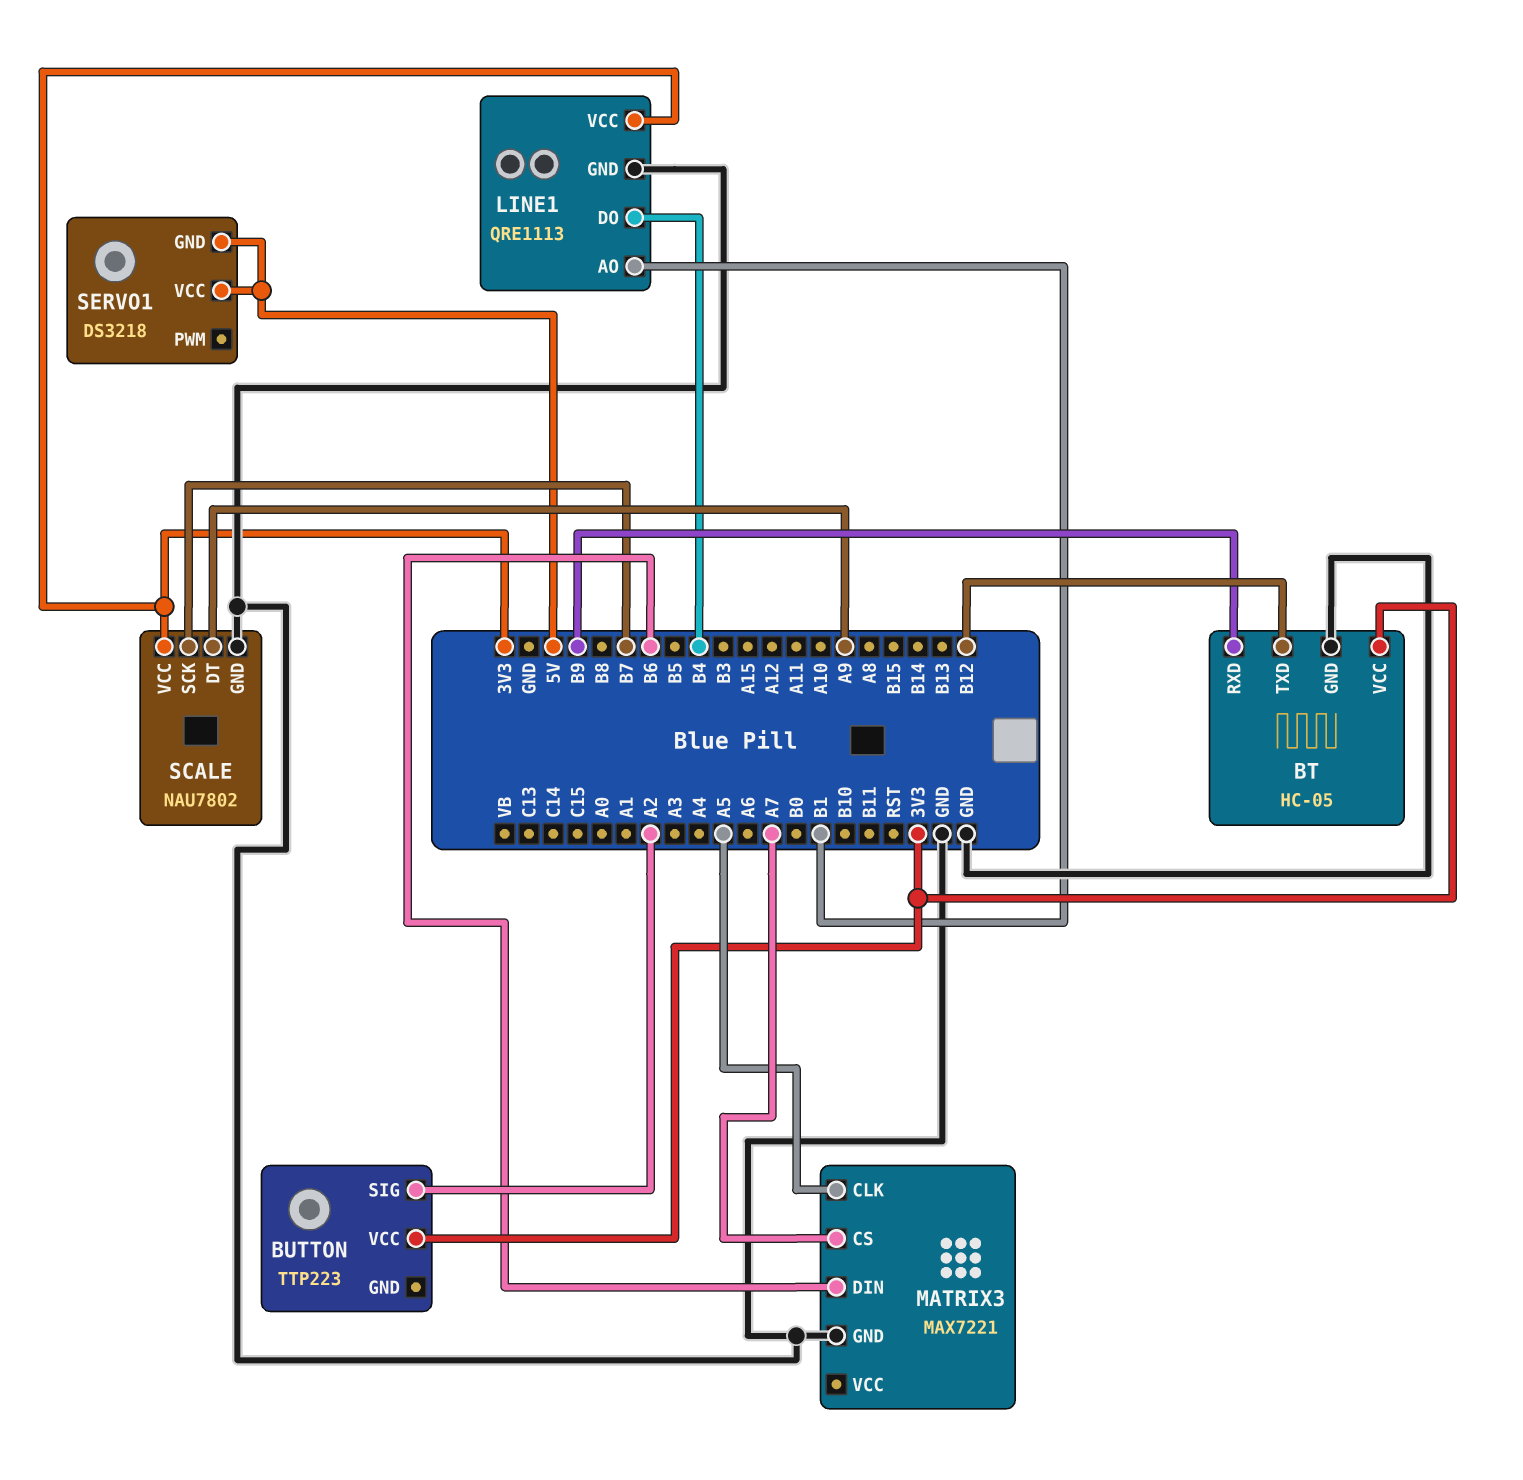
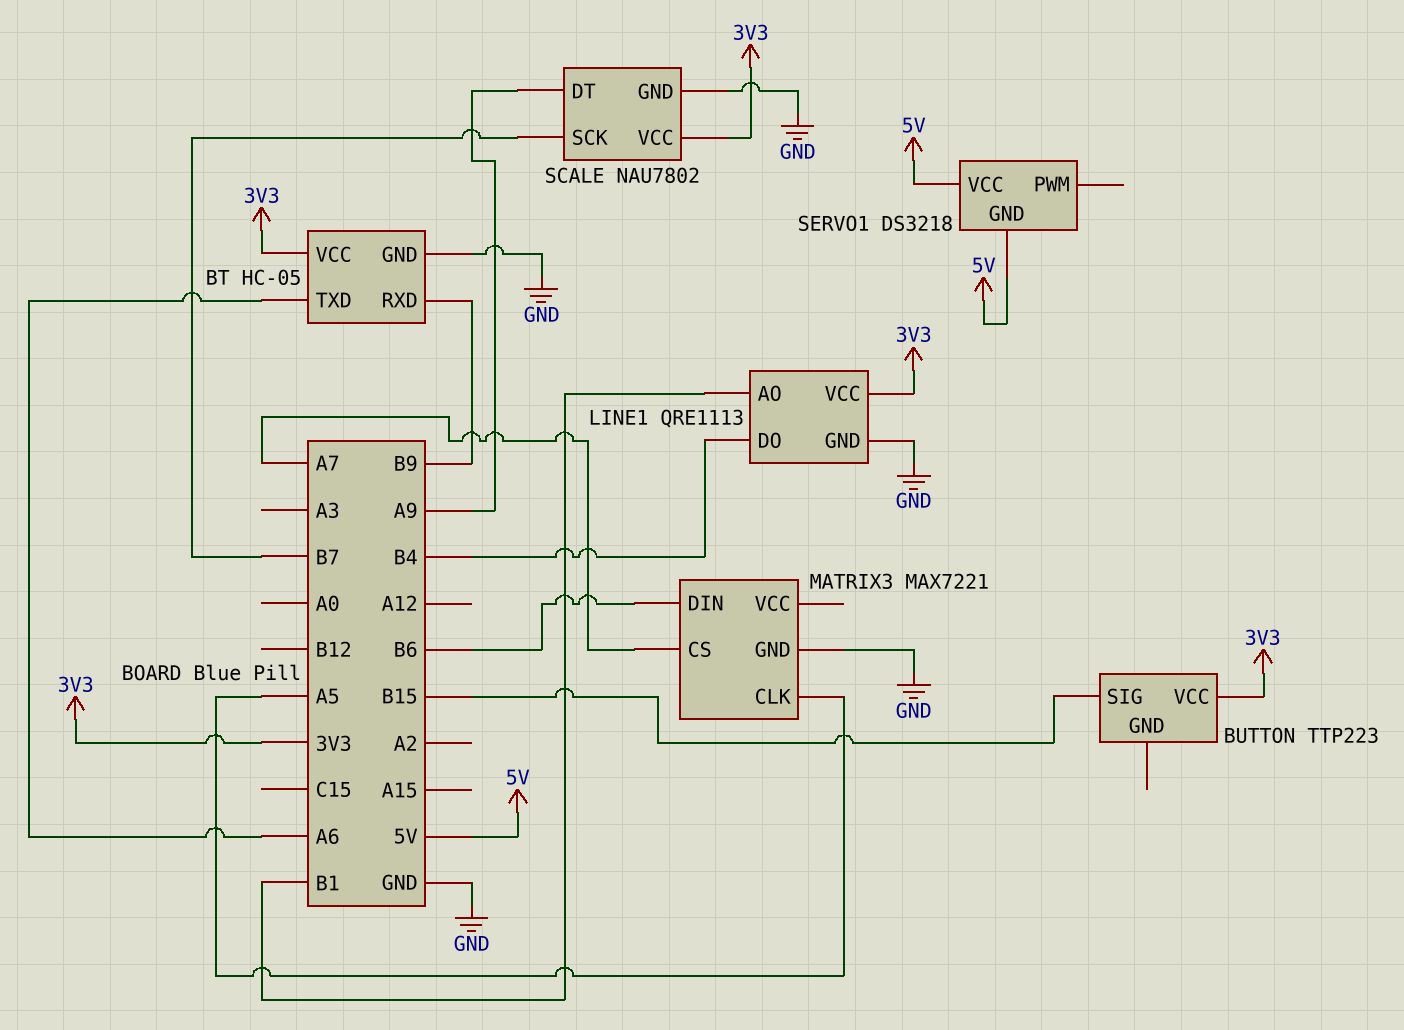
BT pin TXD: B12 -> A6
BUTTON pin SIG: A2 -> B15

